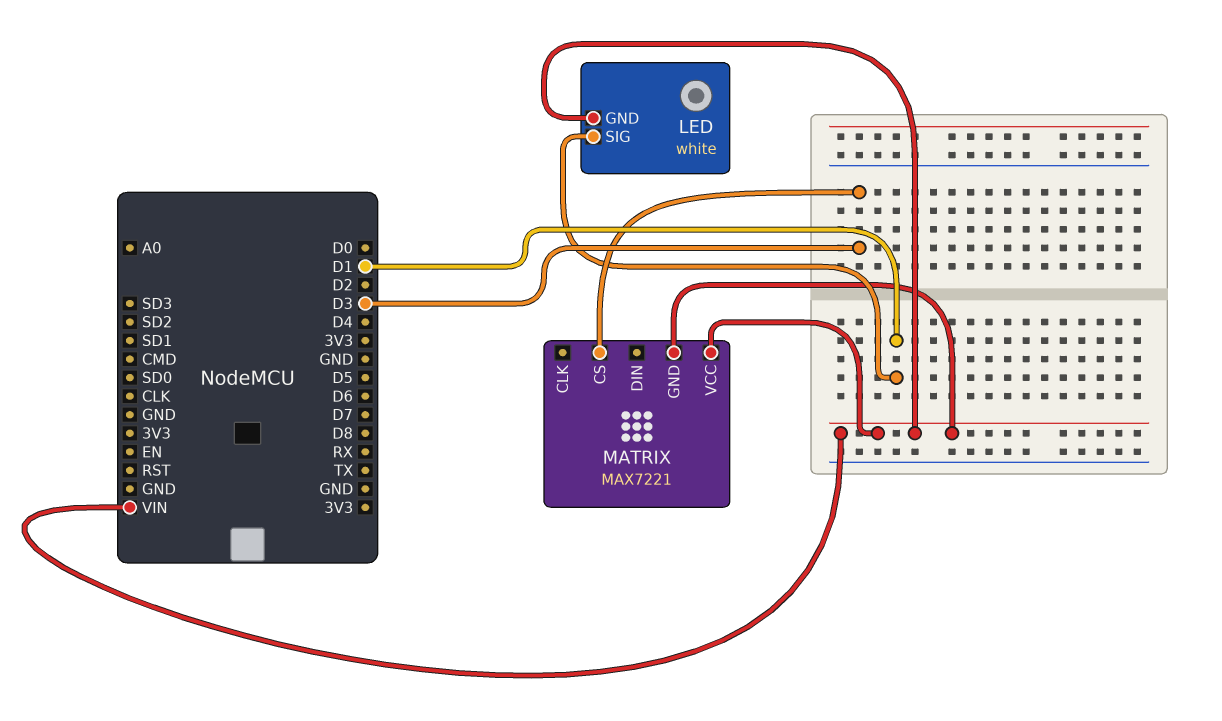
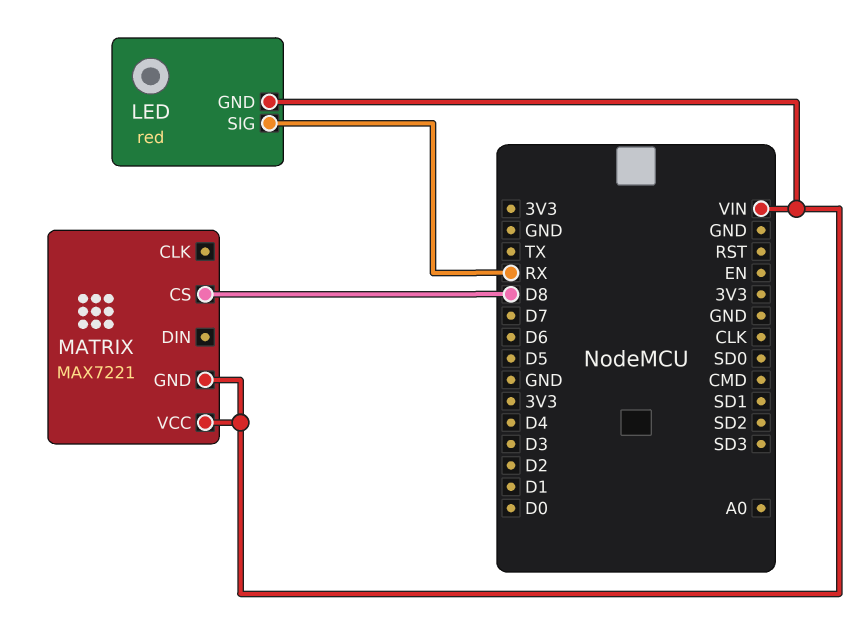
LED: white -> red
LED pin SIG: D1 -> RX
MATRIX pin CS: D3 -> D8

